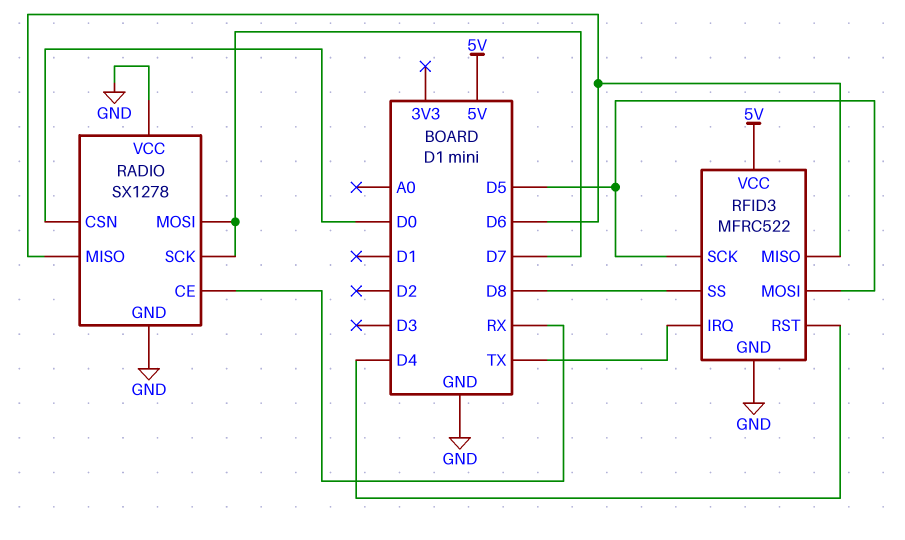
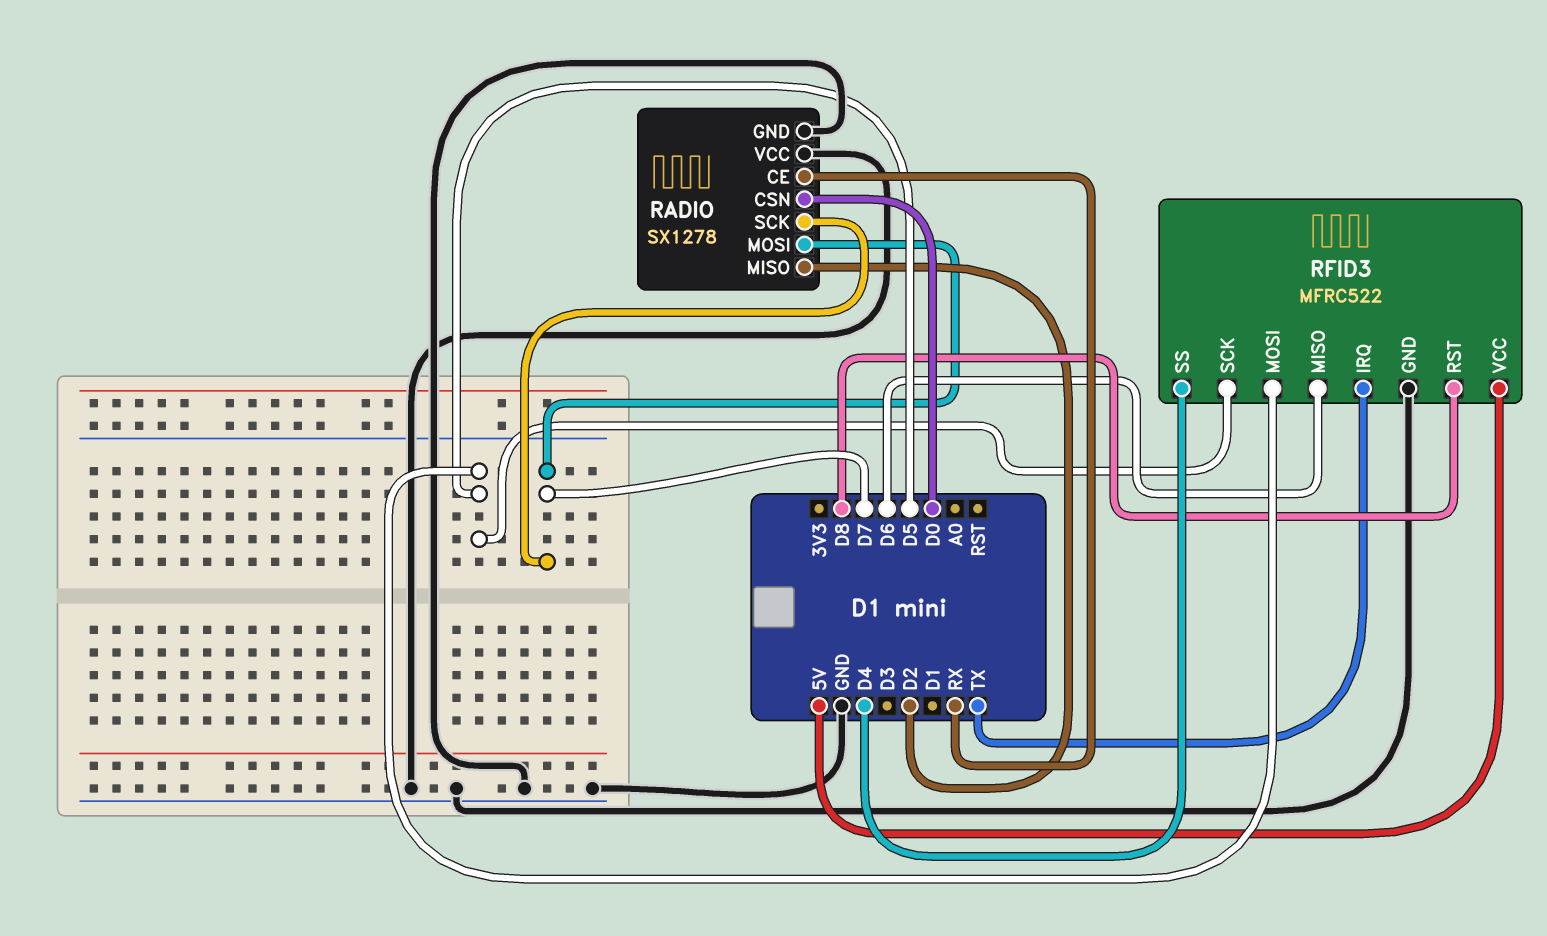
RADIO pin MISO: D6 -> D2
RFID3 pin RST: D4 -> D8
RFID3 pin SS: D8 -> D4

